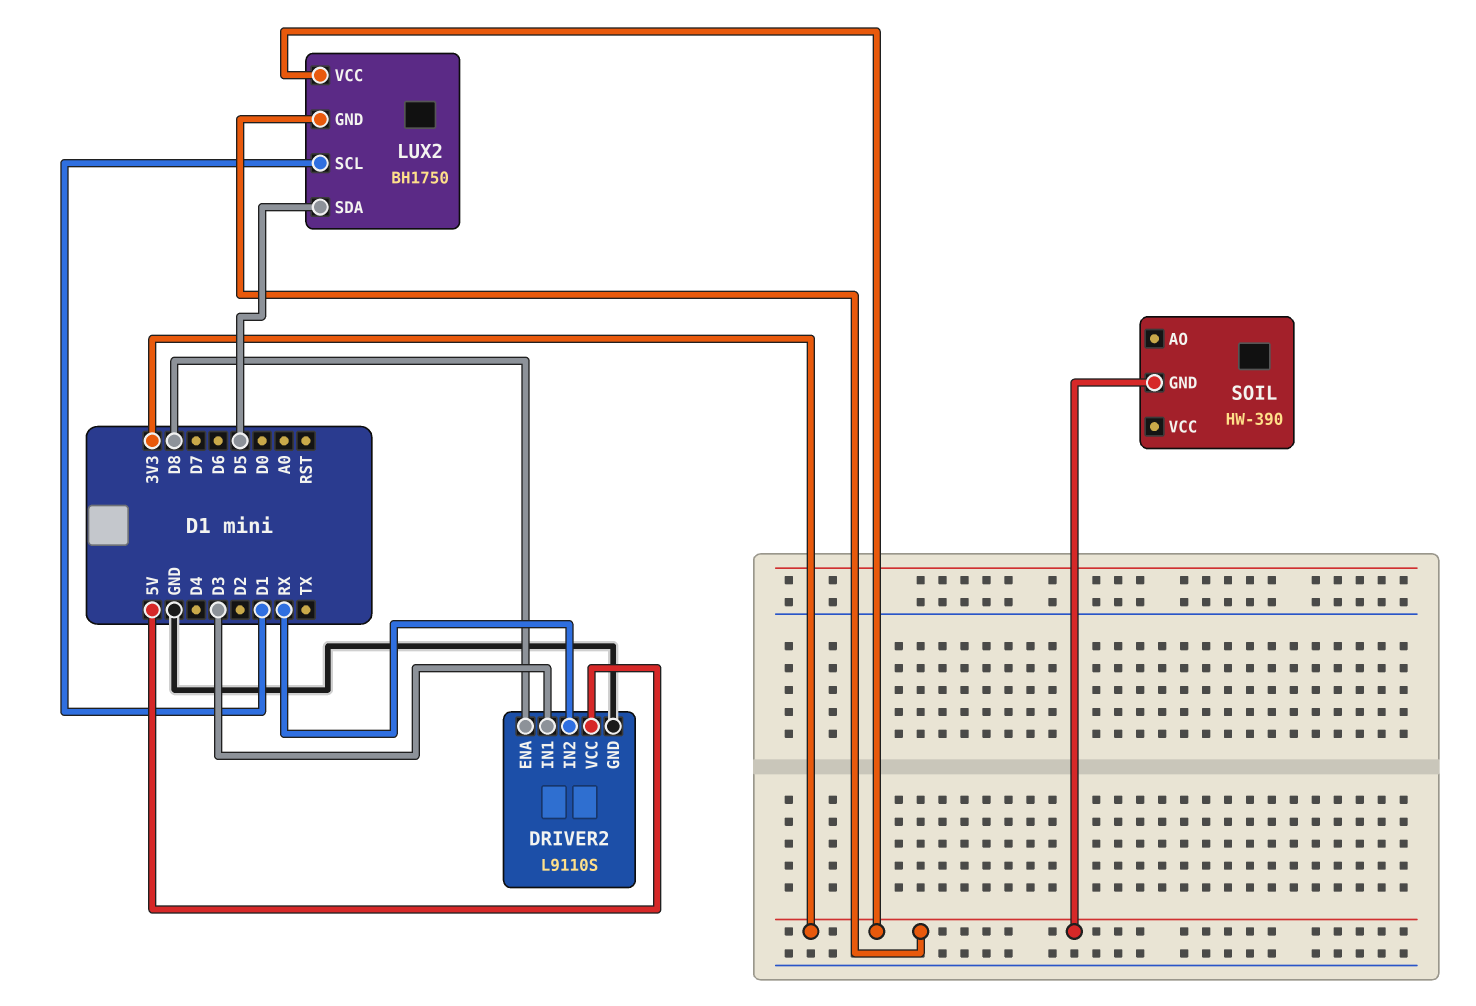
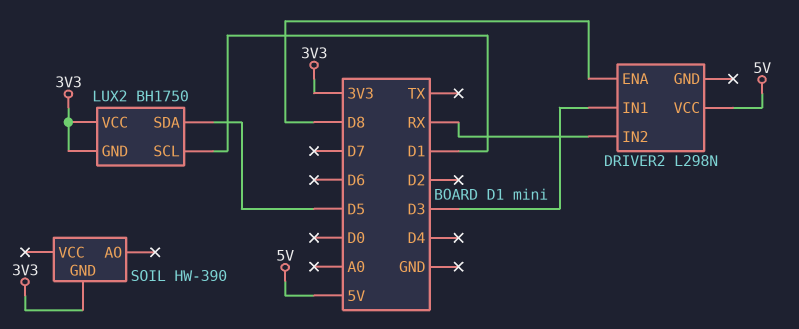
DRIVER2: L9110S -> L298N
DRIVER2 pin GND: GND -> none

